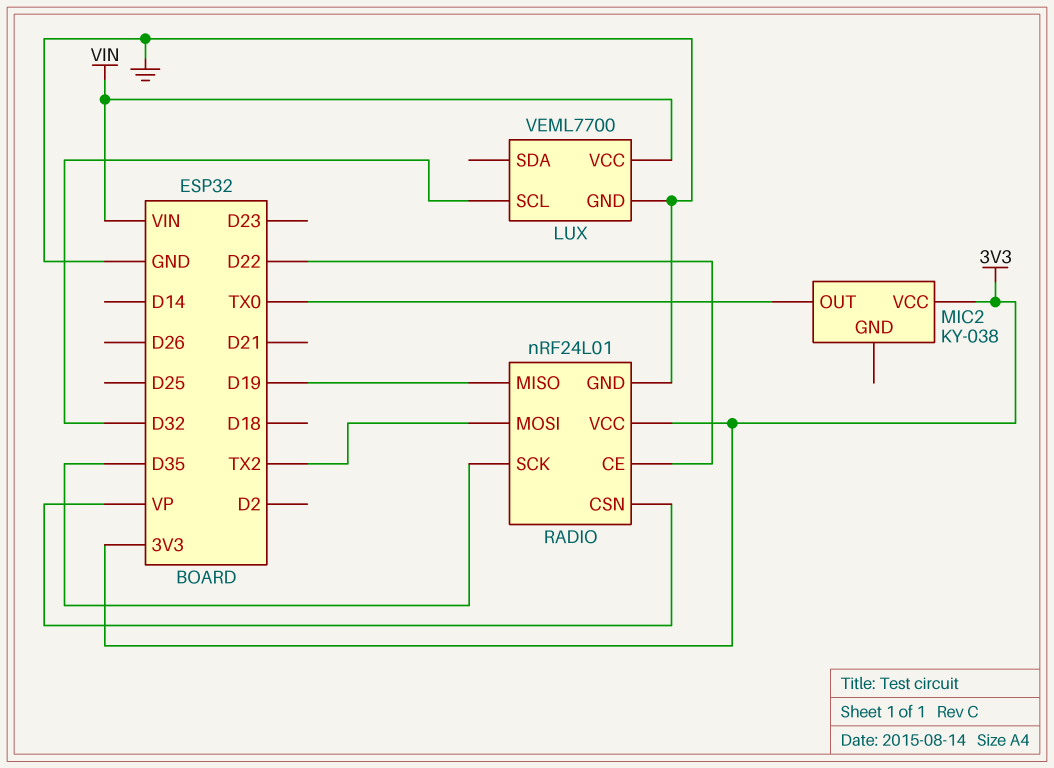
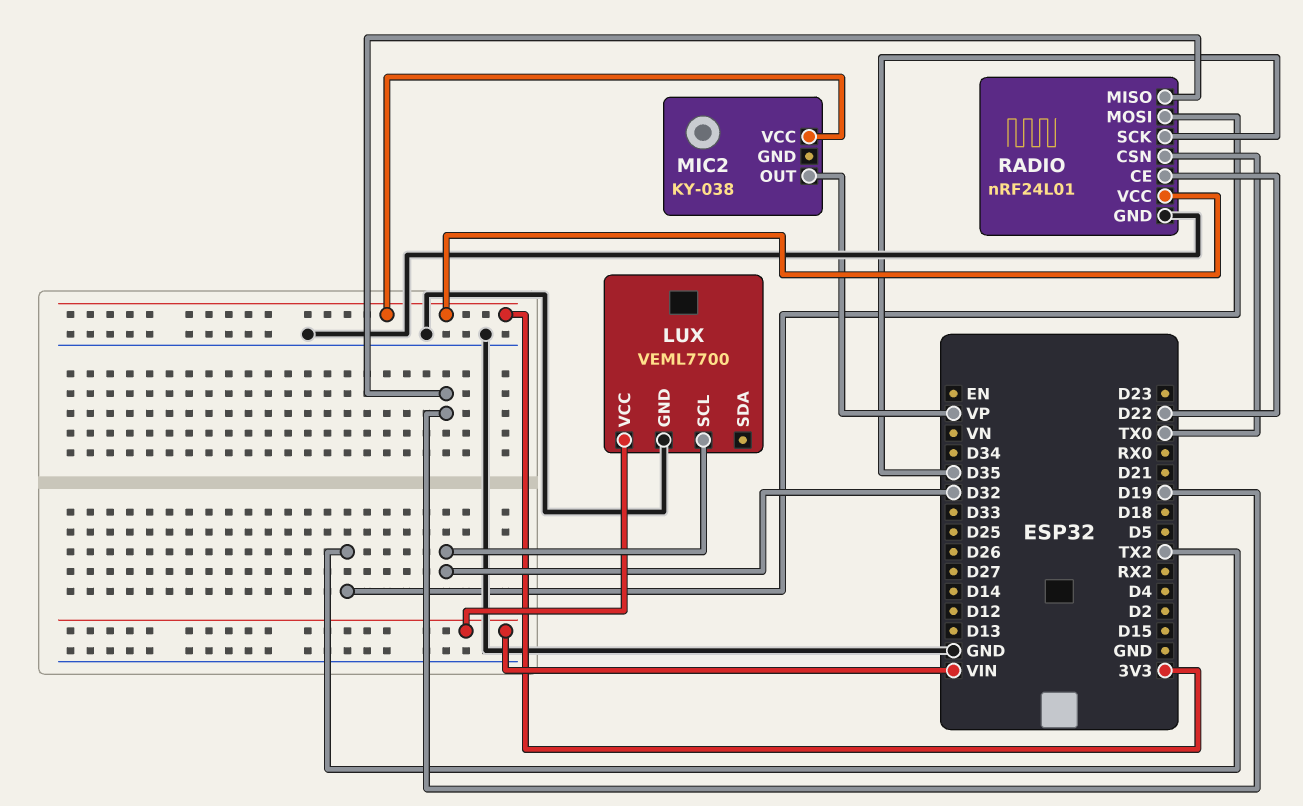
MIC2 pin OUT: TX0 -> VP
RADIO pin CSN: VP -> TX0

